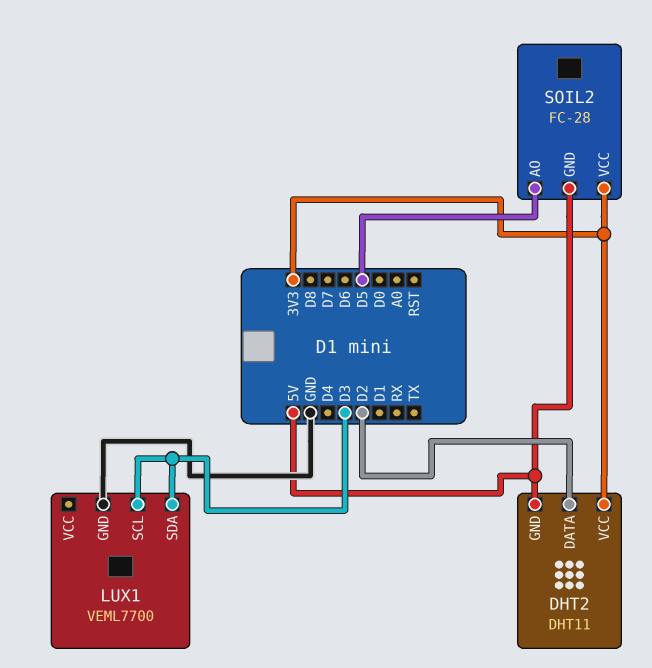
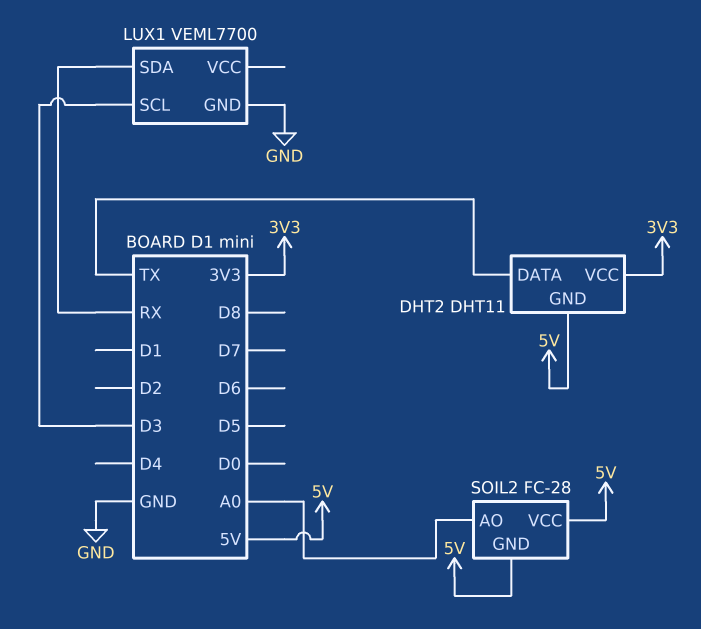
DHT2 pin DATA: D2 -> TX
LUX1 pin SDA: D3 -> RX
SOIL2 pin AO: D5 -> A0
SOIL2 pin VCC: 3V3 -> 5V

